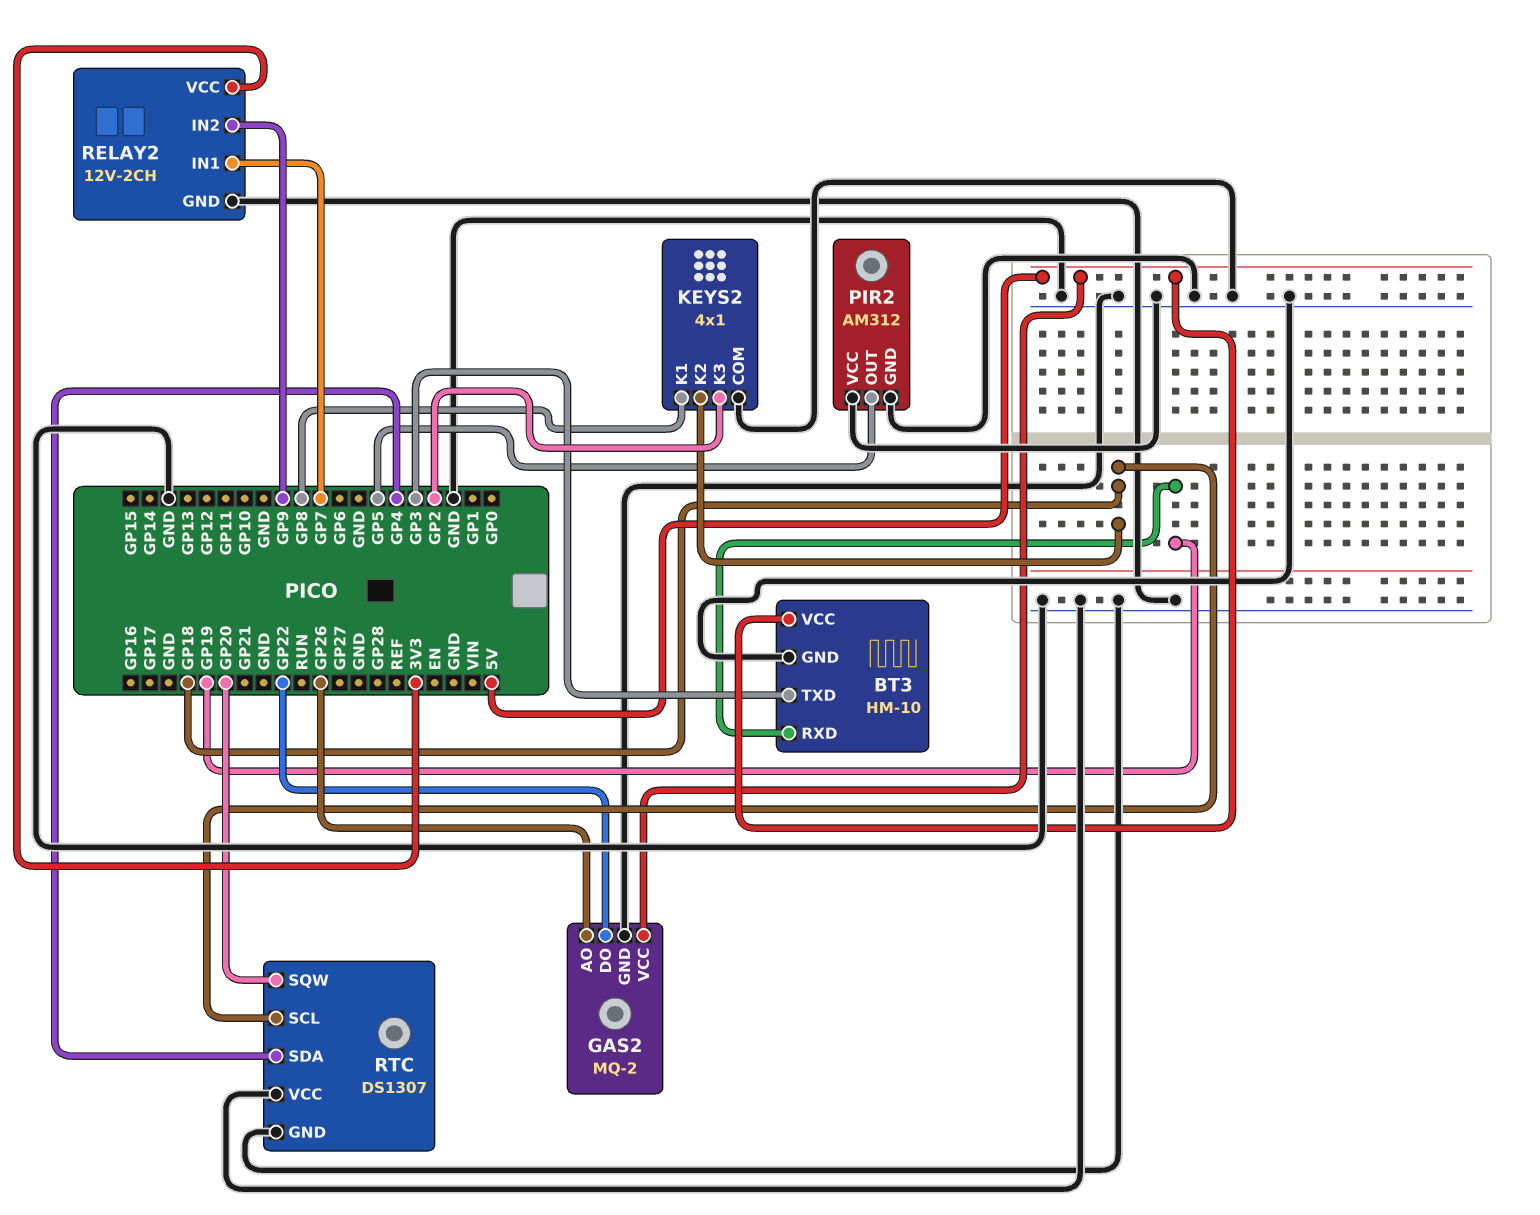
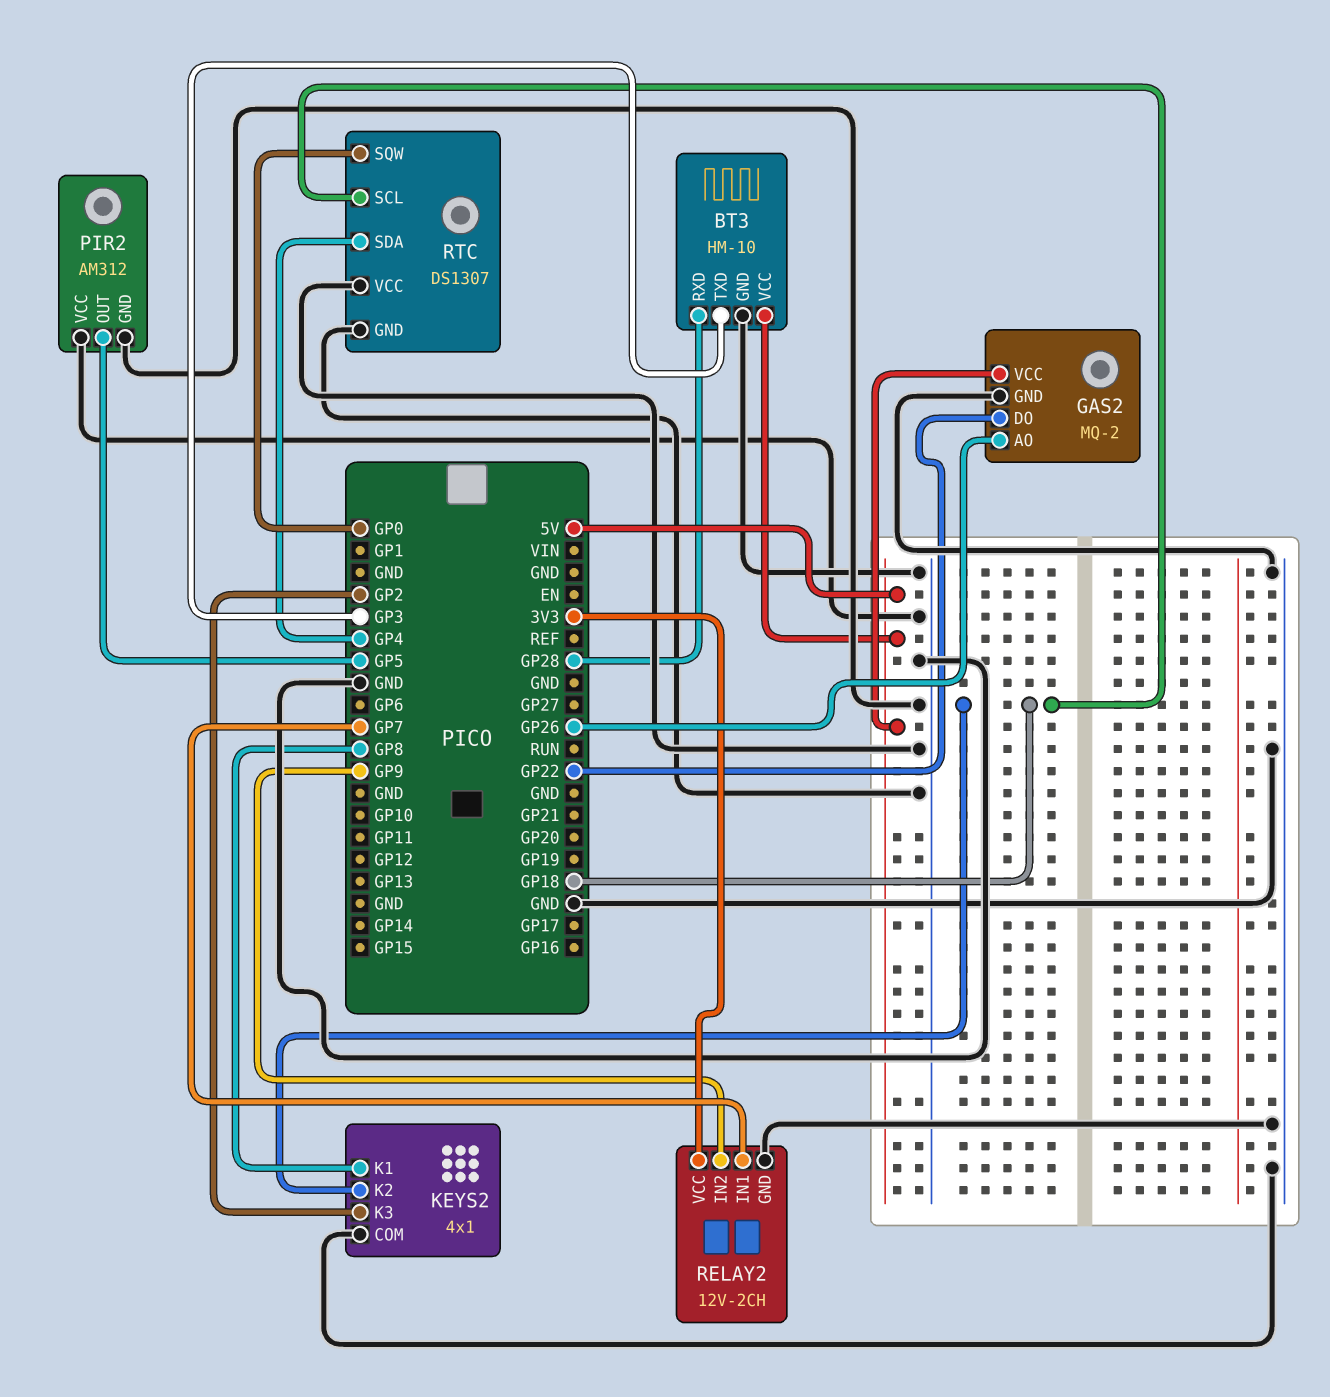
BT3 pin RXD: GP19 -> GP28
RTC pin SQW: GP20 -> GP0

